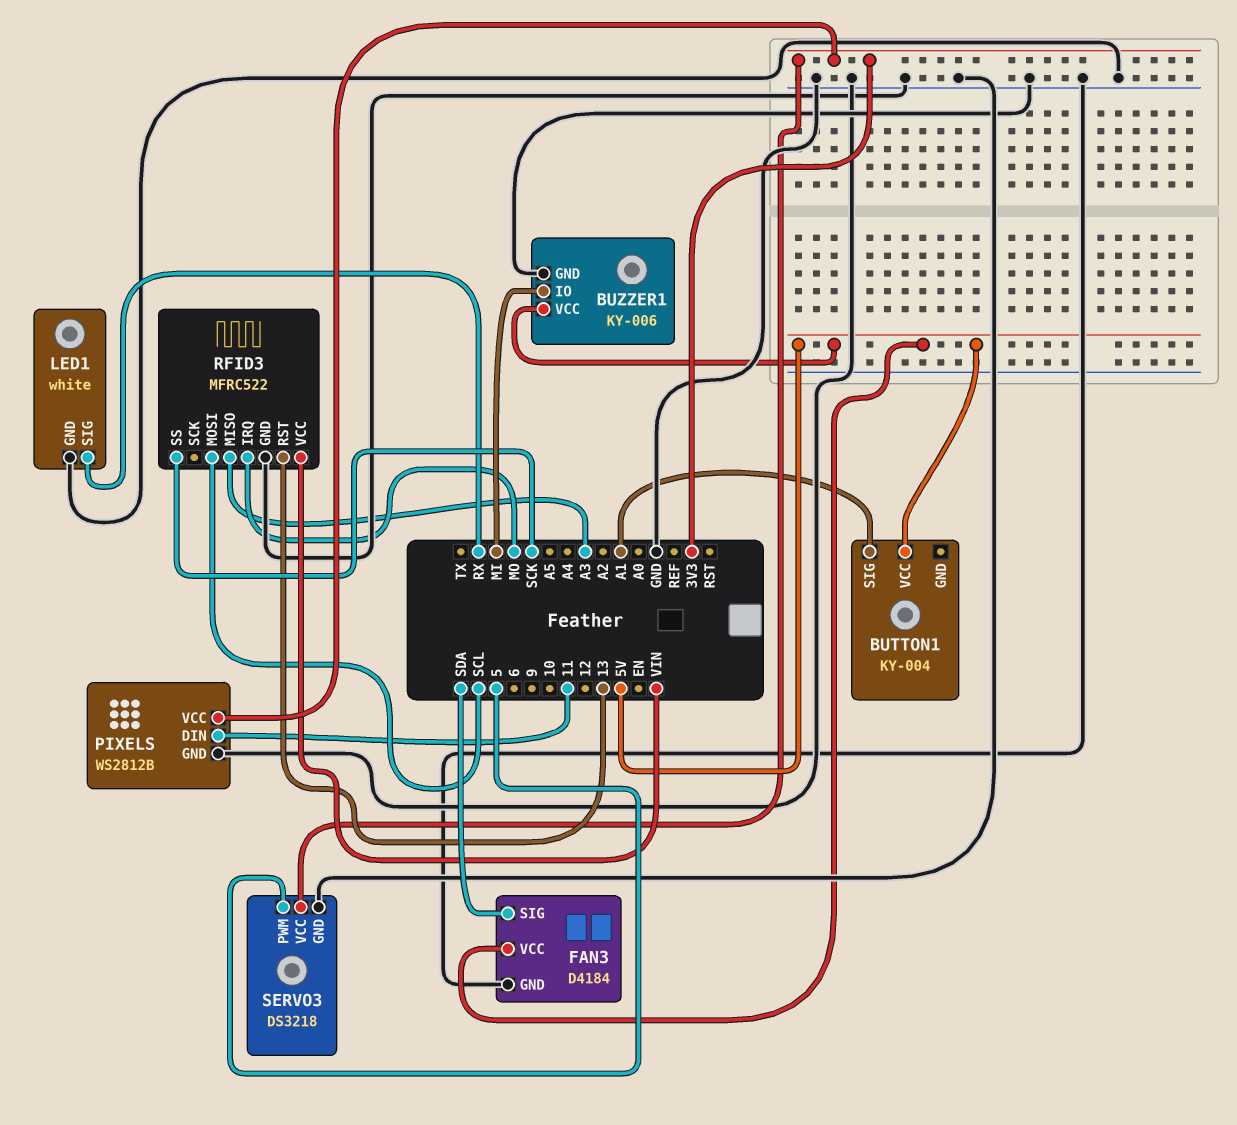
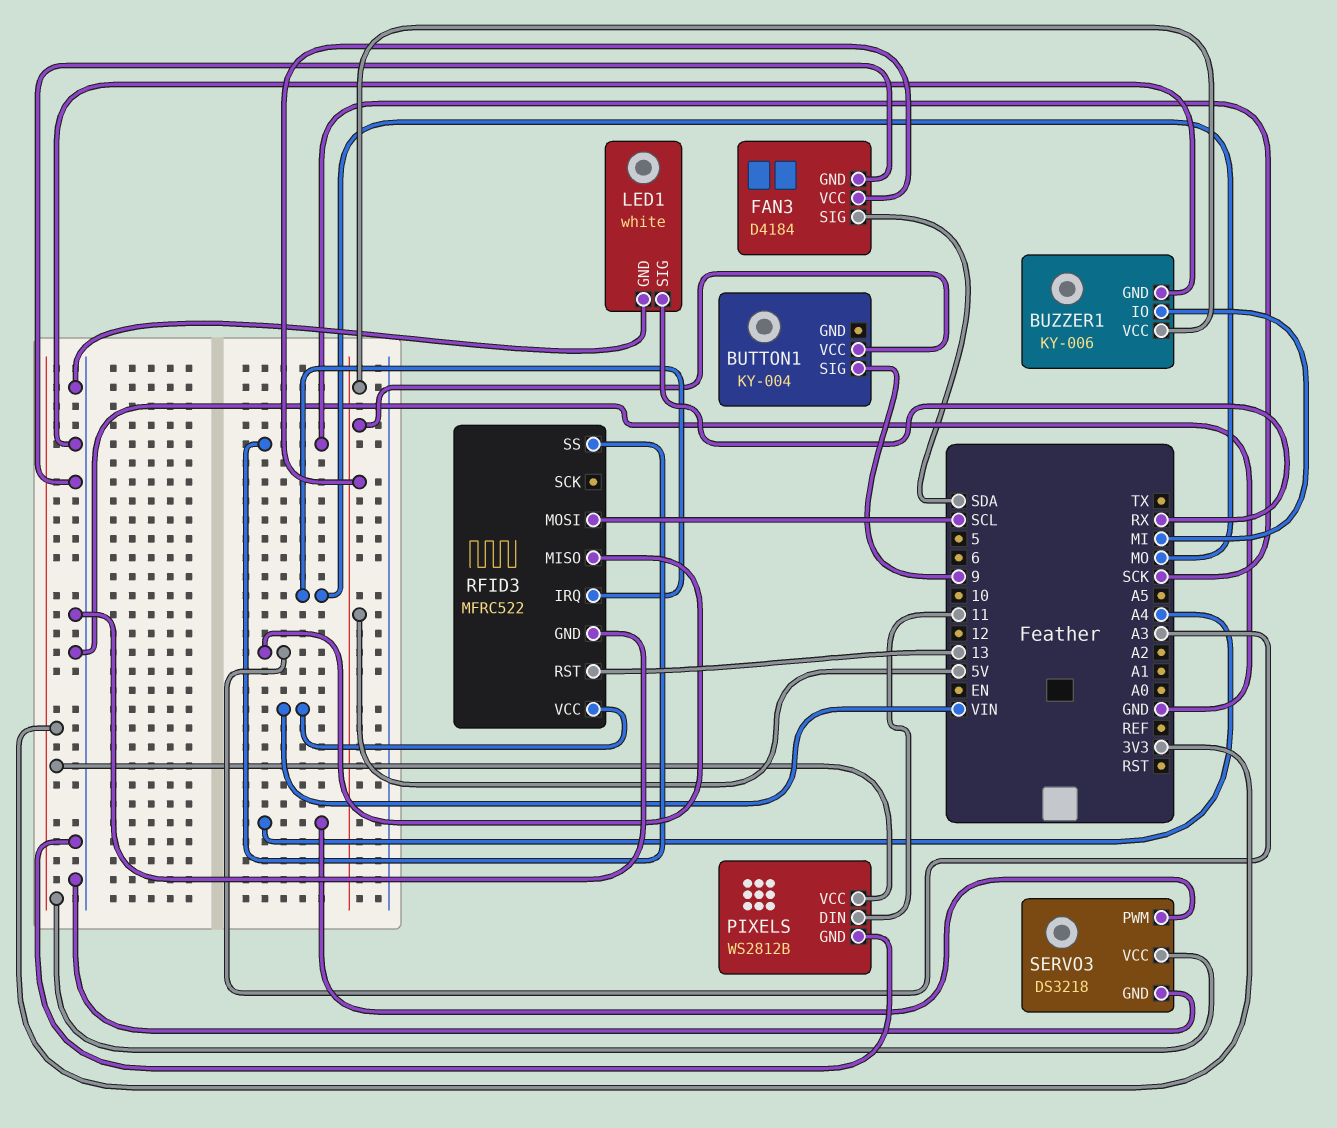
BUTTON1 pin SIG: A1 -> 9
SERVO3 pin PWM: 5 -> A4

